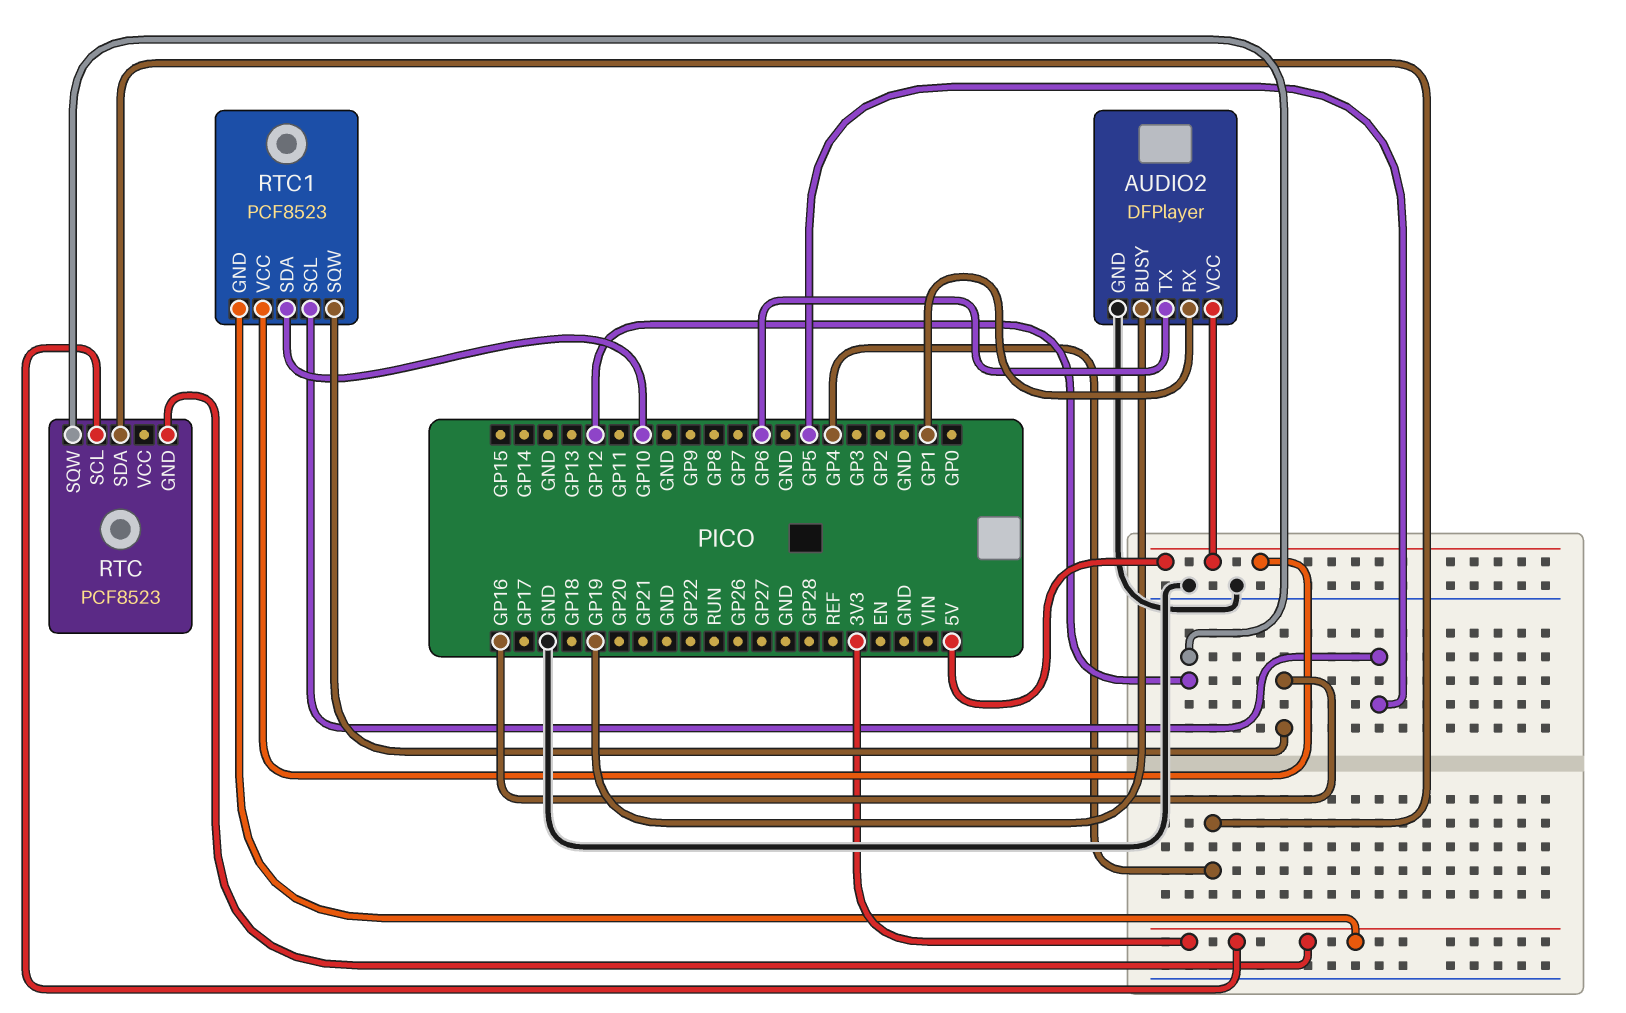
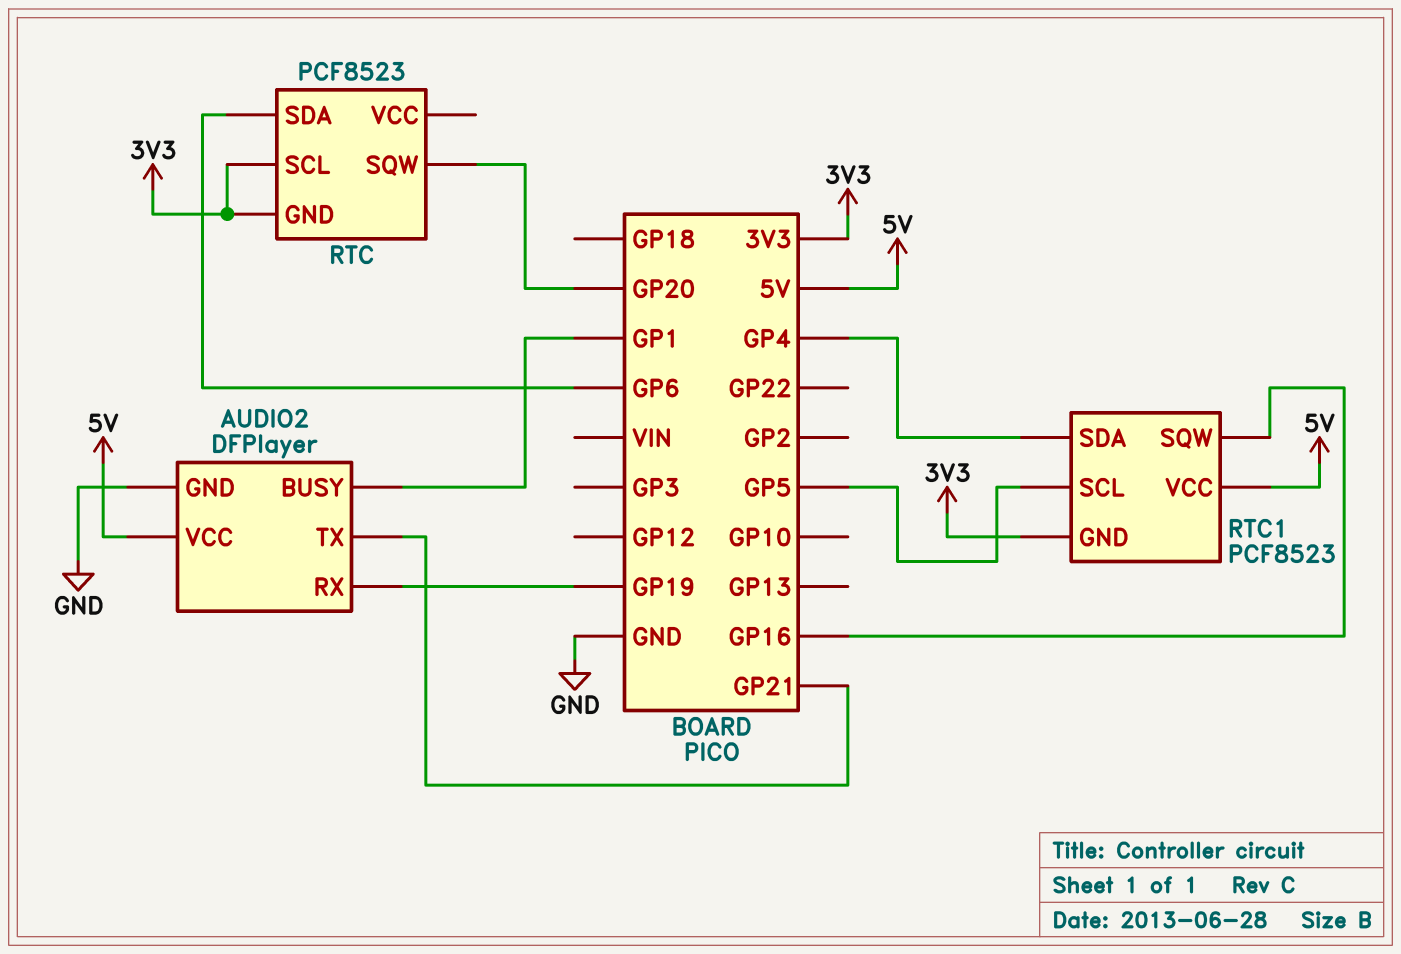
AUDIO2 pin BUSY: GP19 -> GP1
AUDIO2 pin RX: GP1 -> GP19
AUDIO2 pin TX: GP6 -> GP21
RTC pin SDA: GP4 -> GP6
RTC pin SQW: GP12 -> GP20
RTC1 pin SDA: GP10 -> GP4

